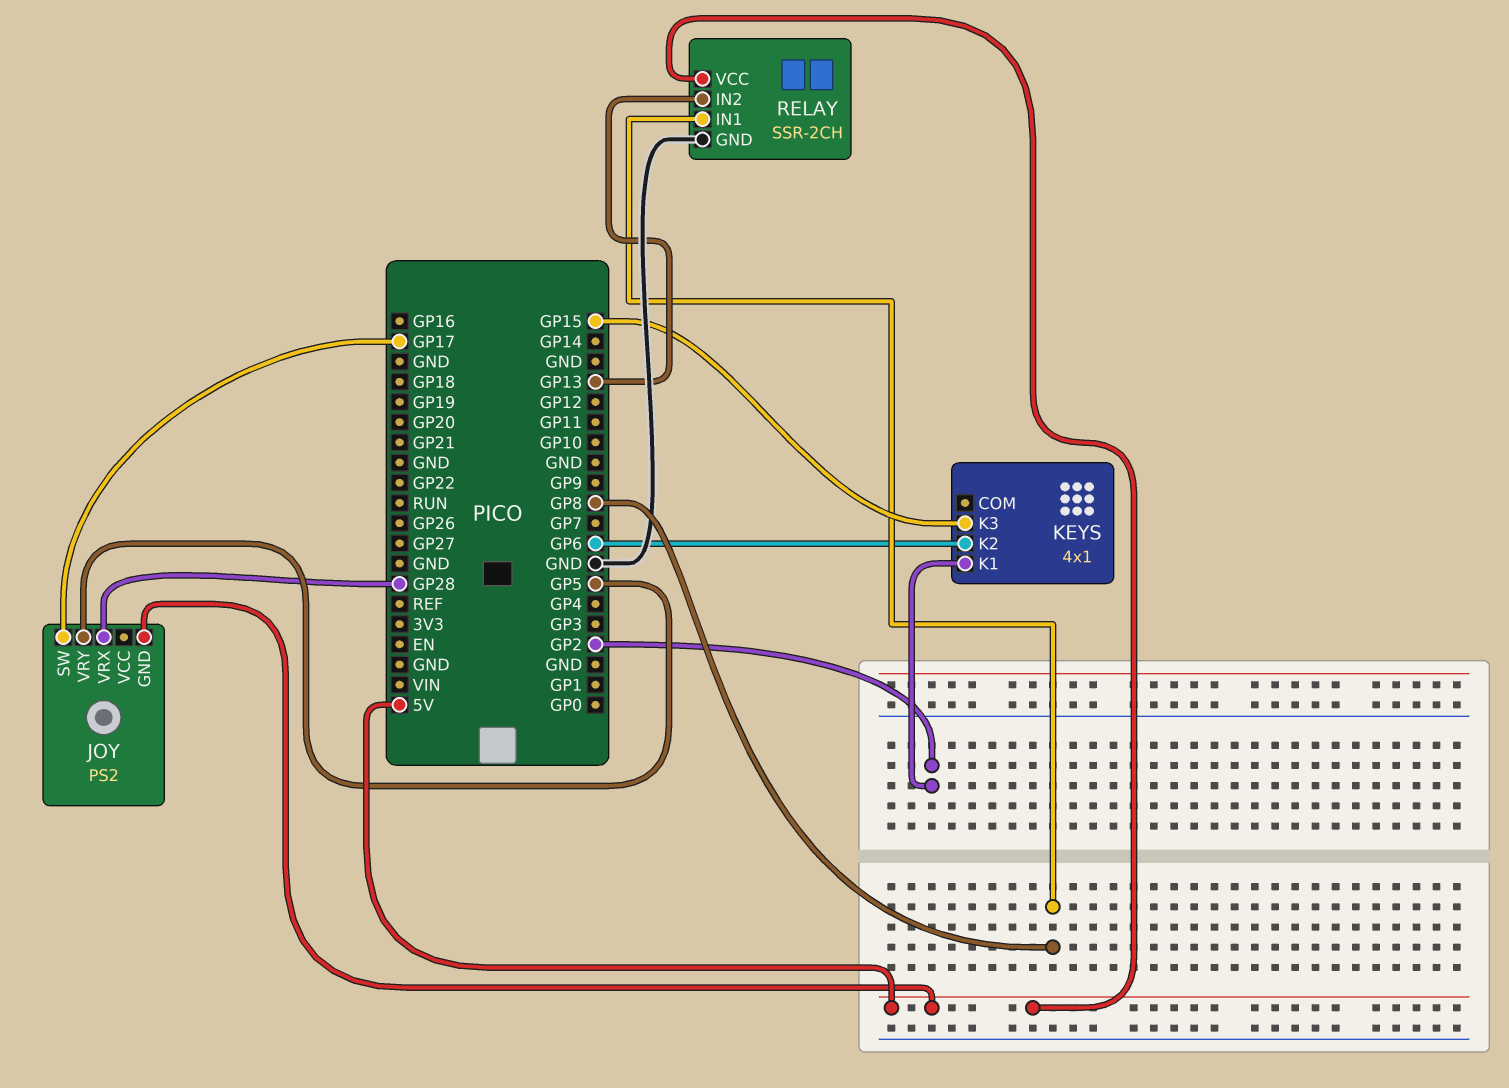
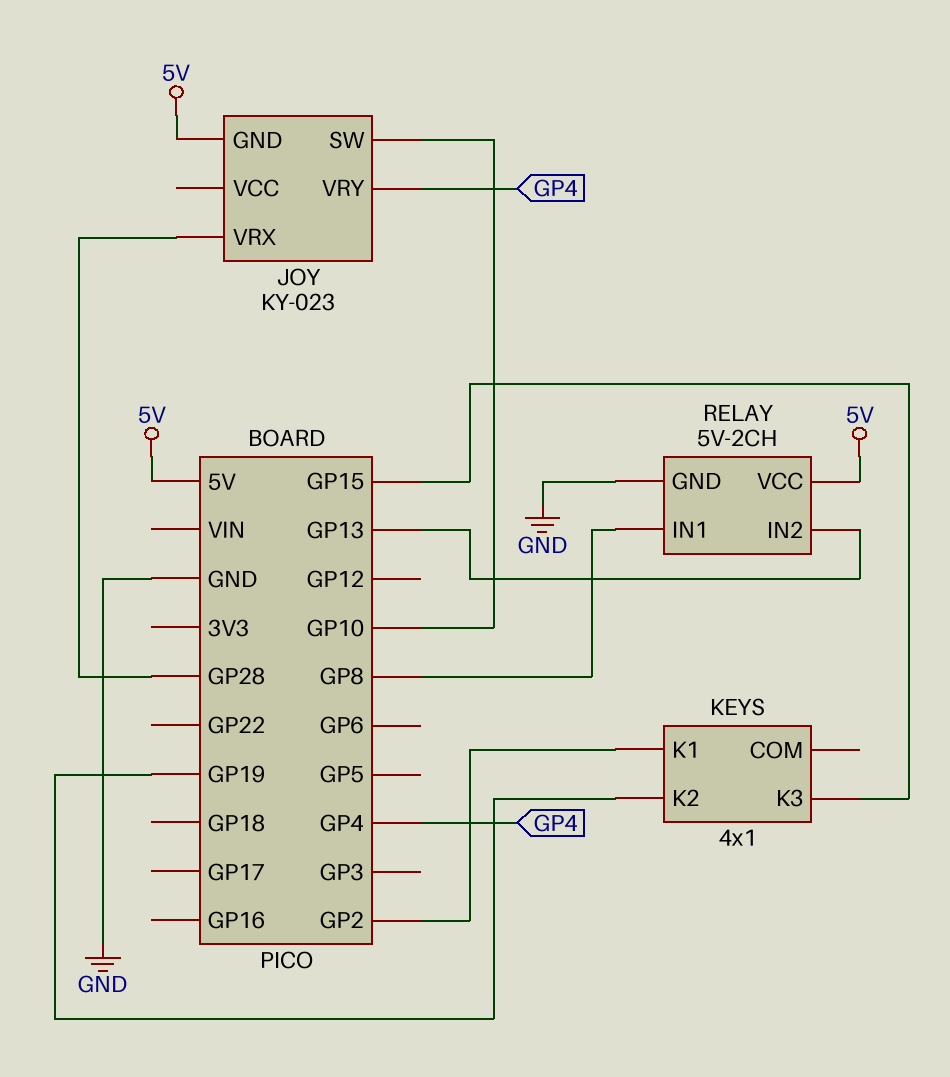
JOY: PS2 -> KY-023
JOY pin SW: GP17 -> GP10
JOY pin VRY: GP5 -> GP4
KEYS pin K2: GP6 -> GP19
RELAY: SSR-2CH -> 5V-2CH

